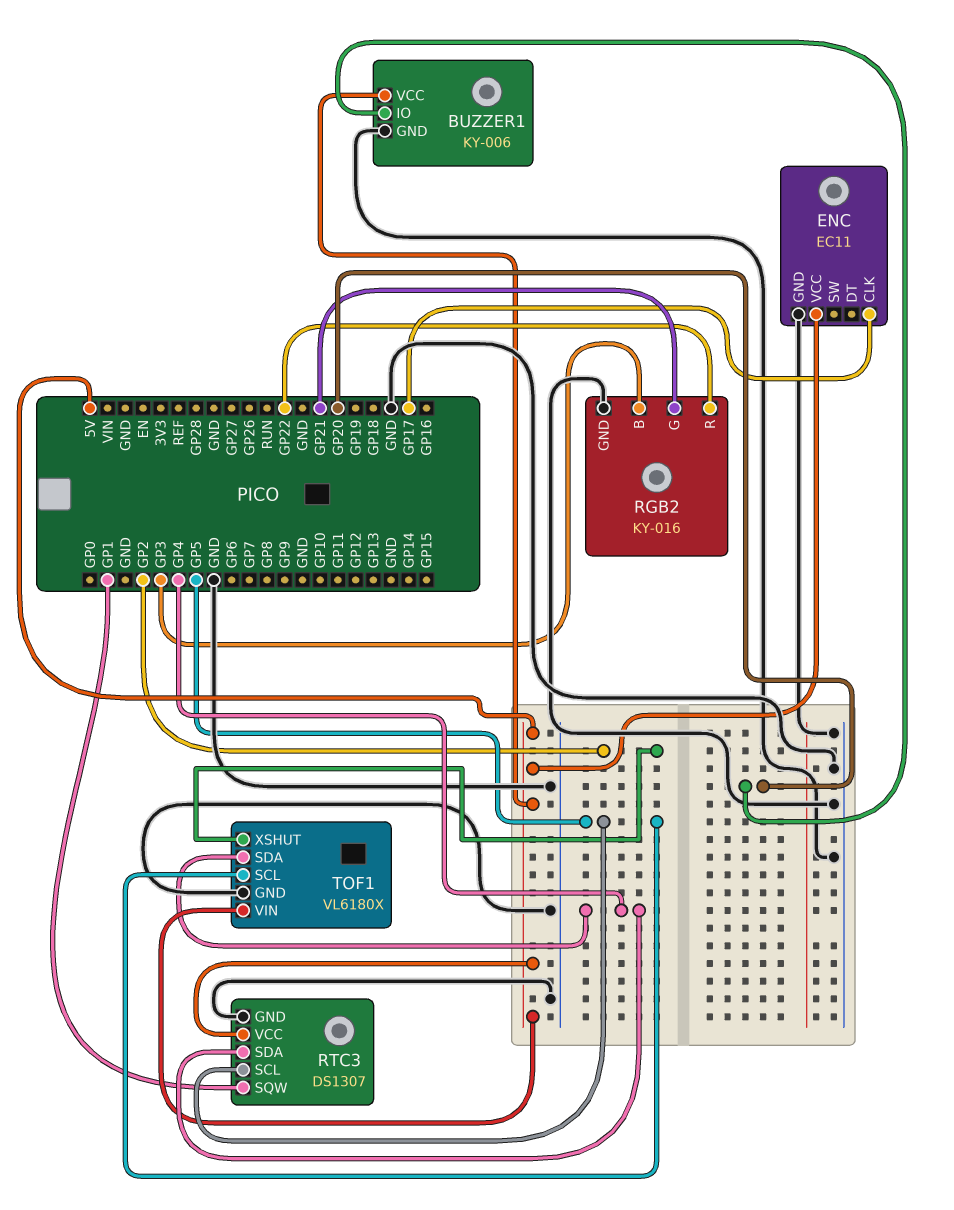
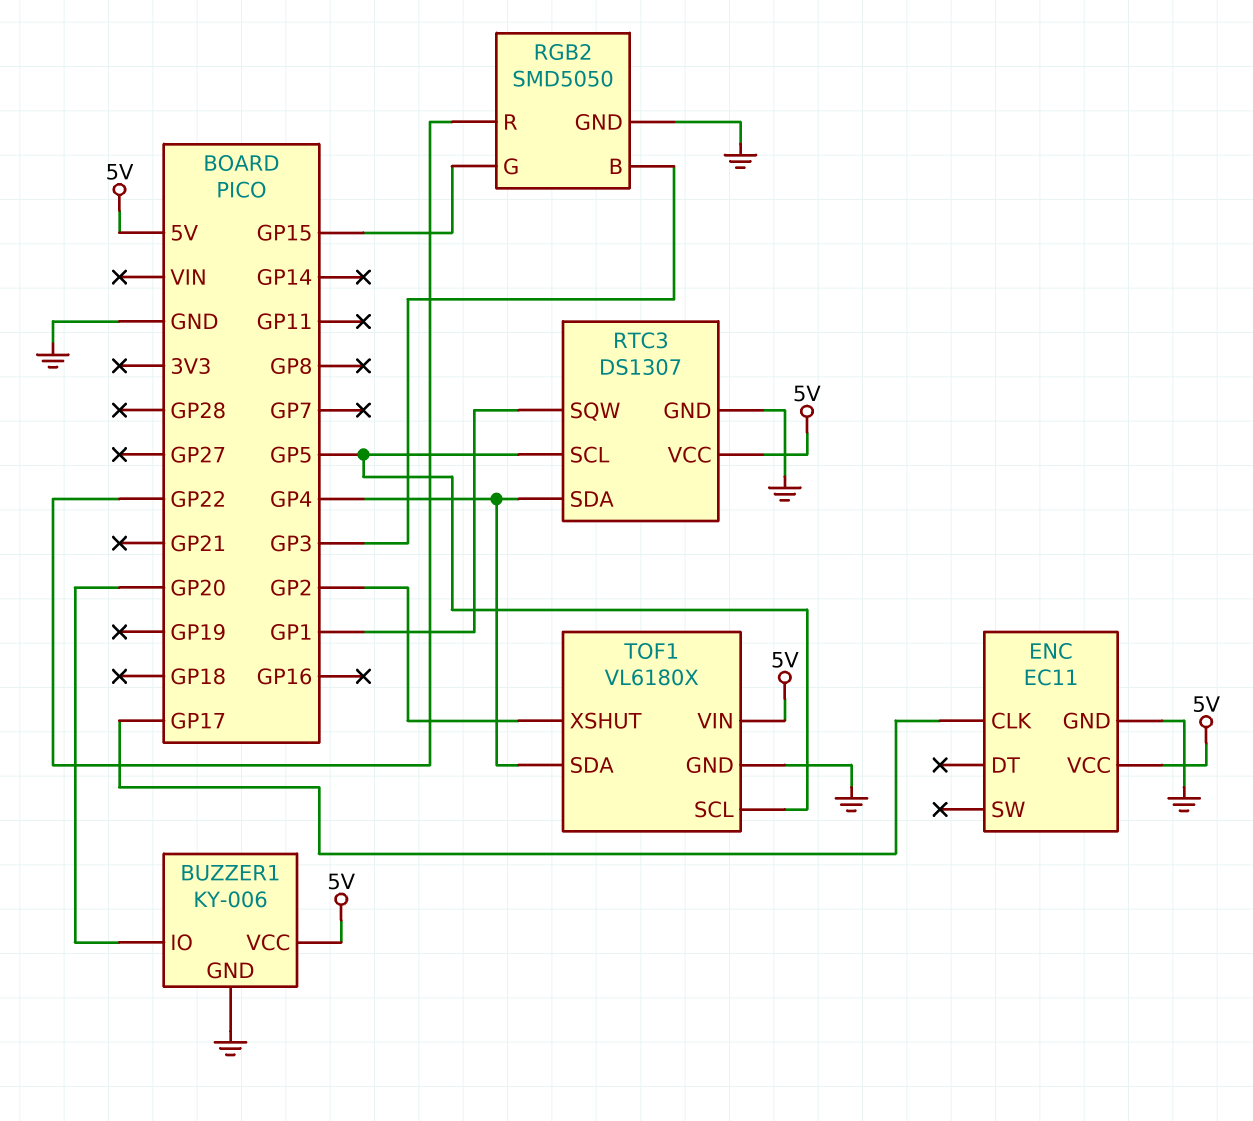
RGB2: KY-016 -> SMD5050
RGB2 pin G: GP21 -> GP15

